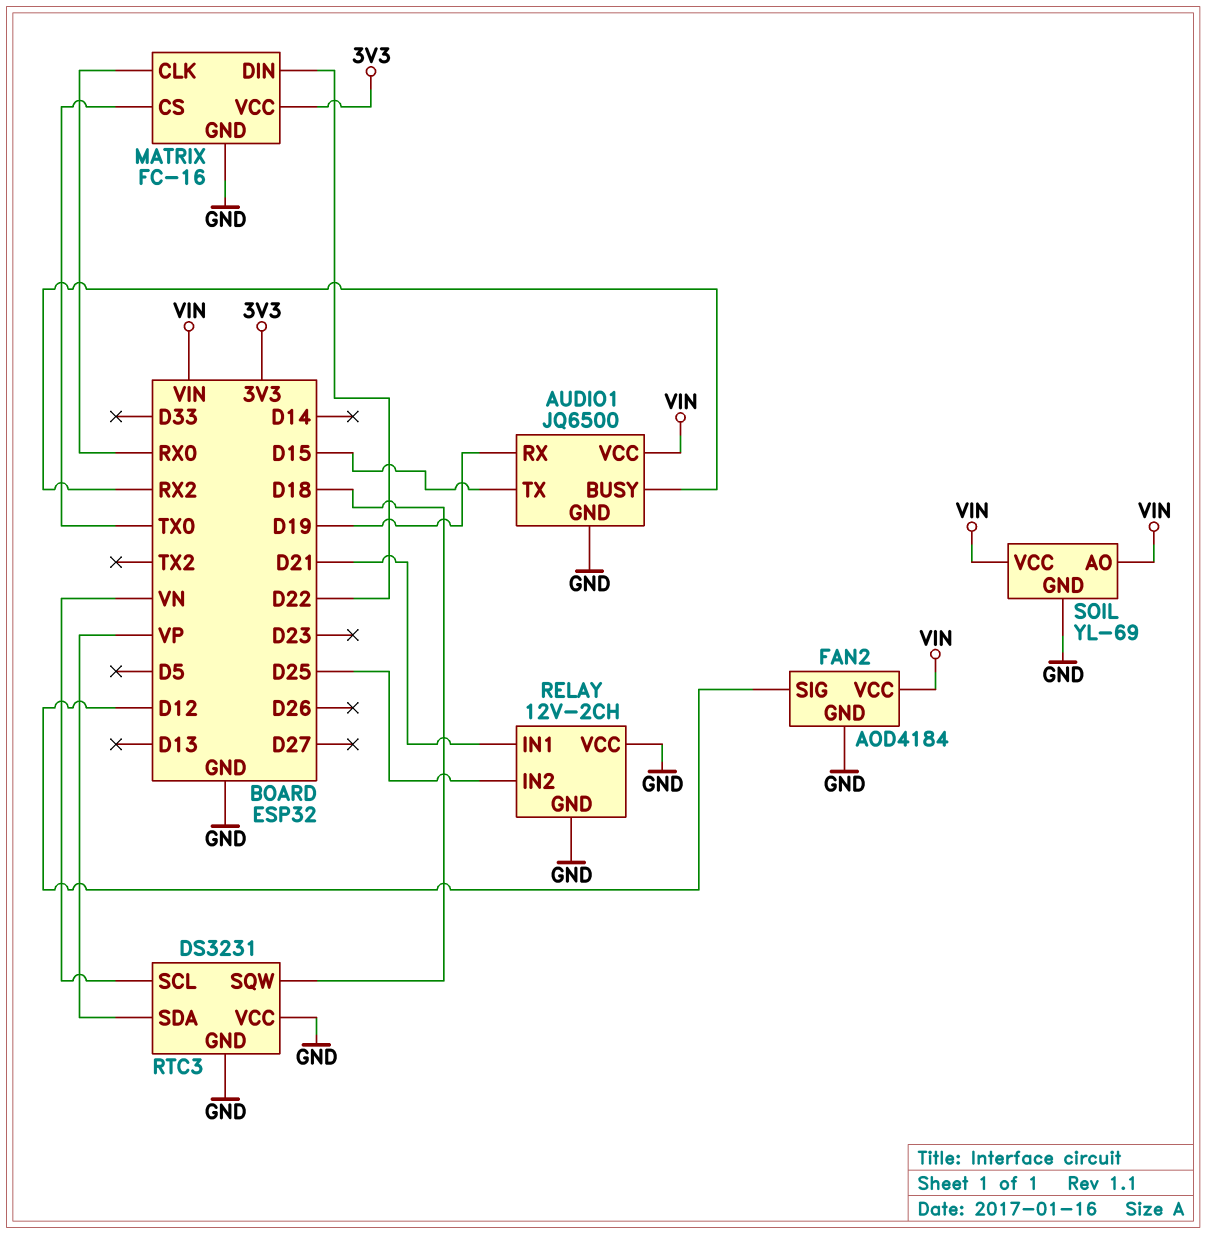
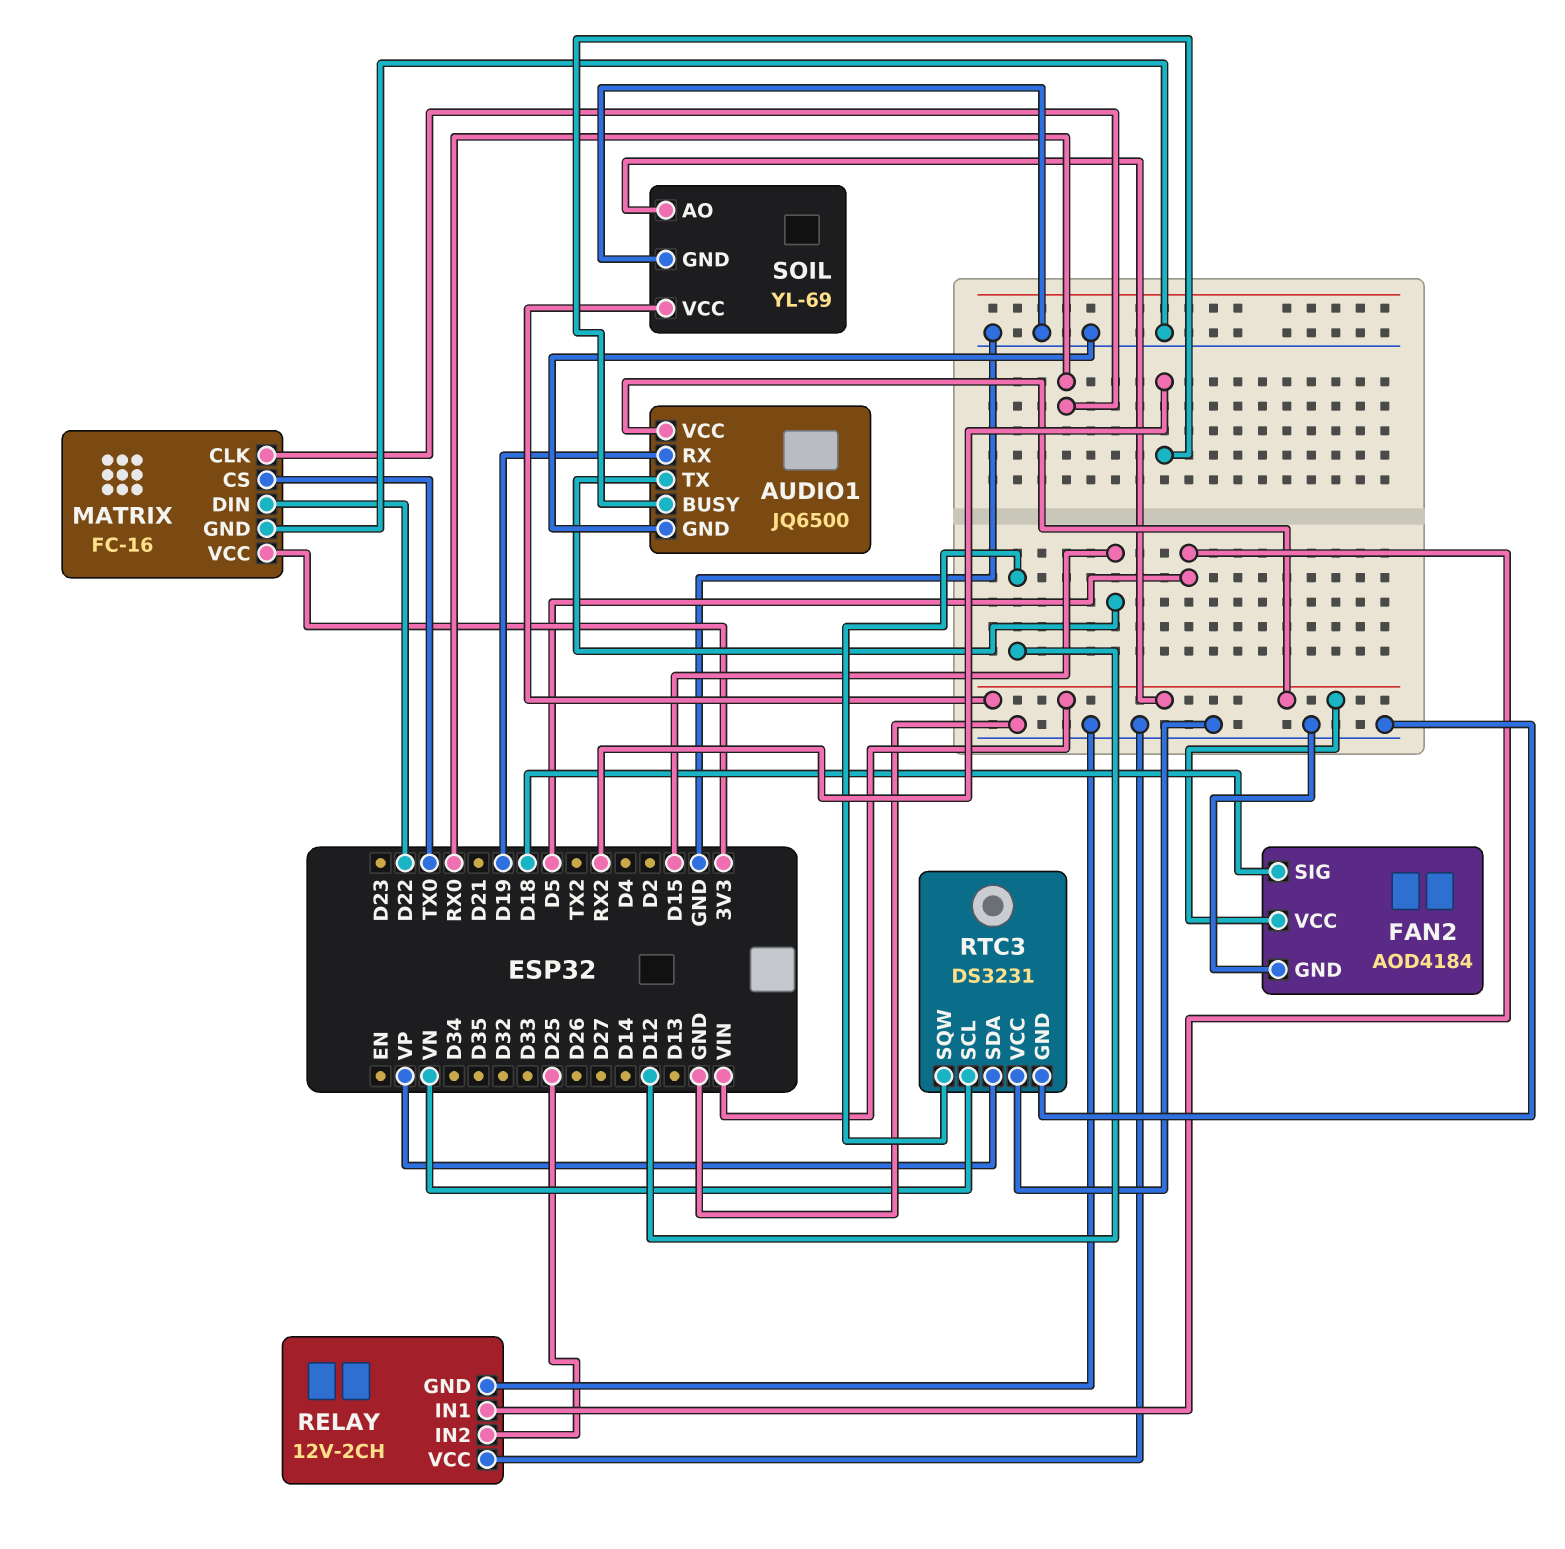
FAN2 pin SIG: D12 -> D18
RELAY pin IN1: D21 -> D5
RTC3 pin SQW: D18 -> D12

